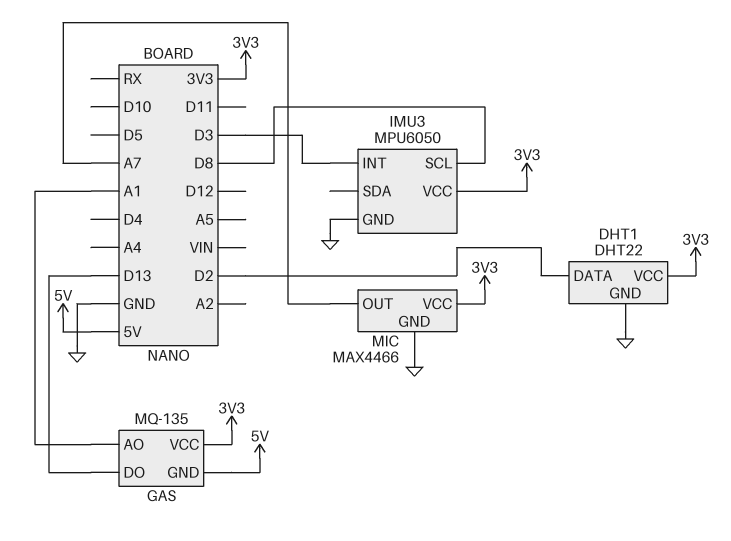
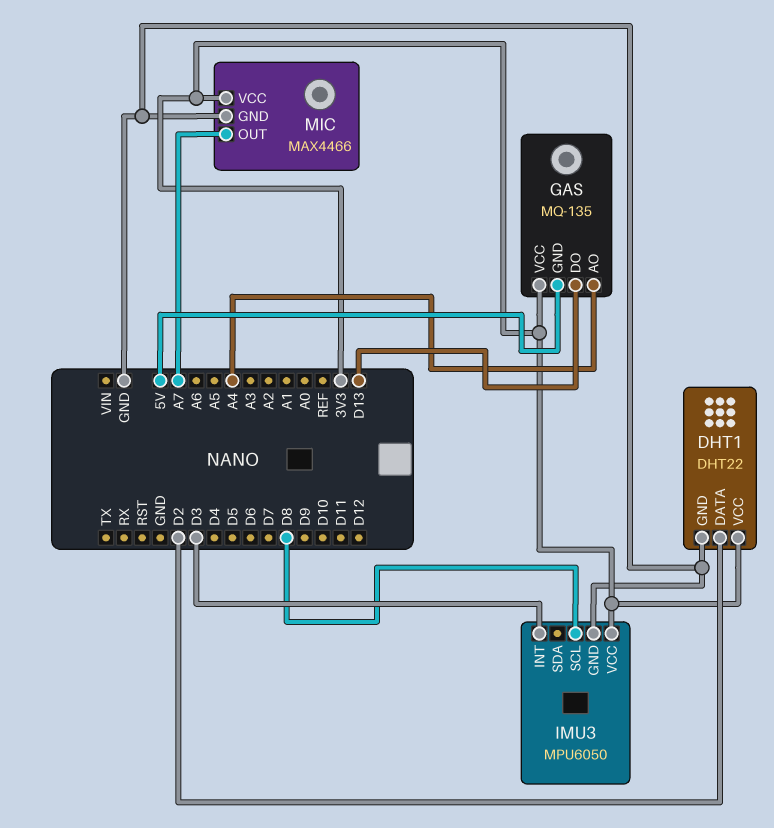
GAS pin AO: A1 -> A4

